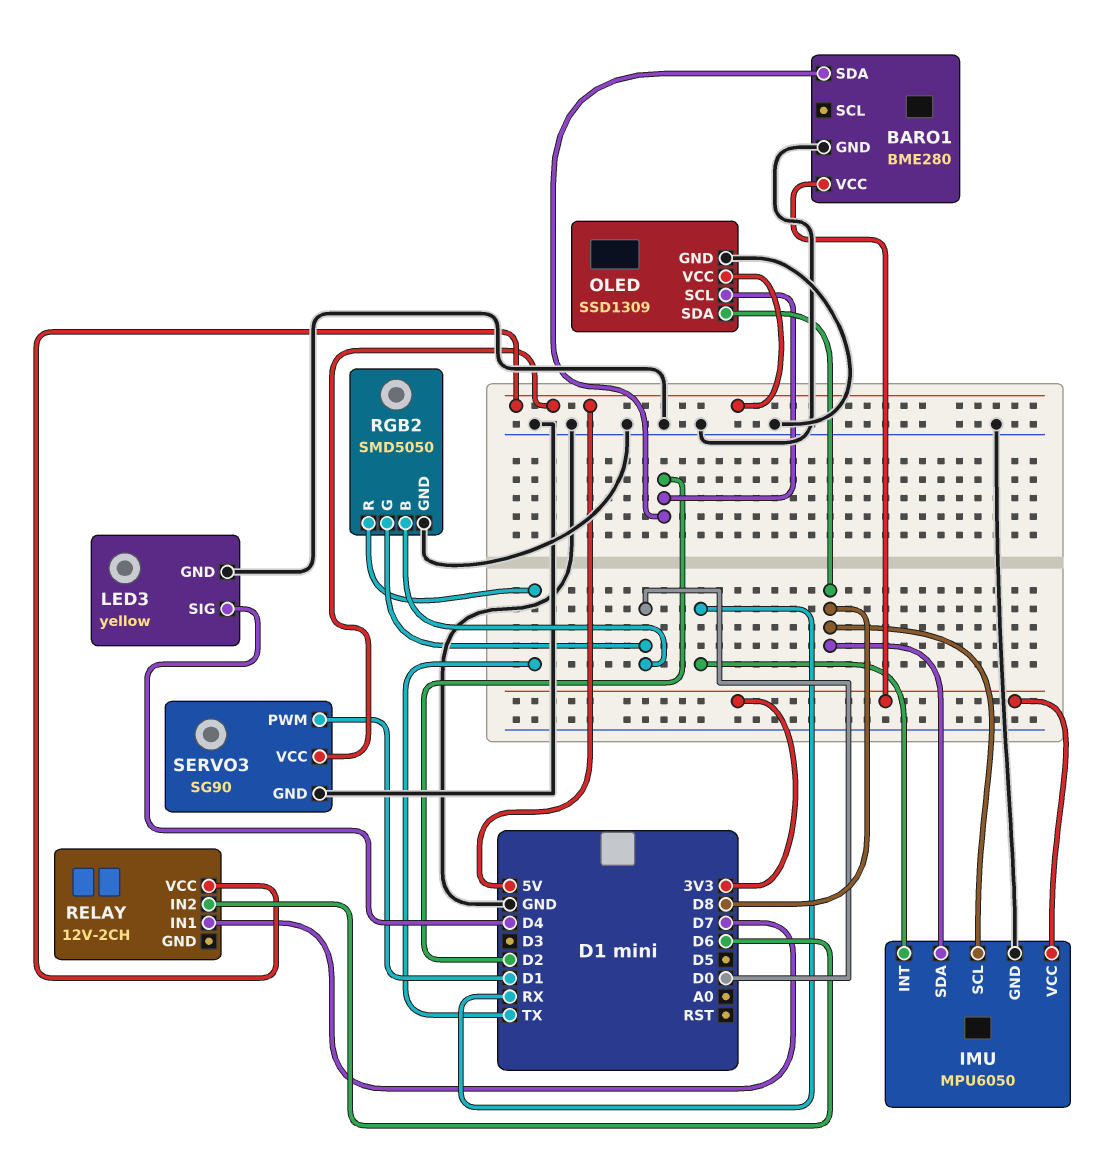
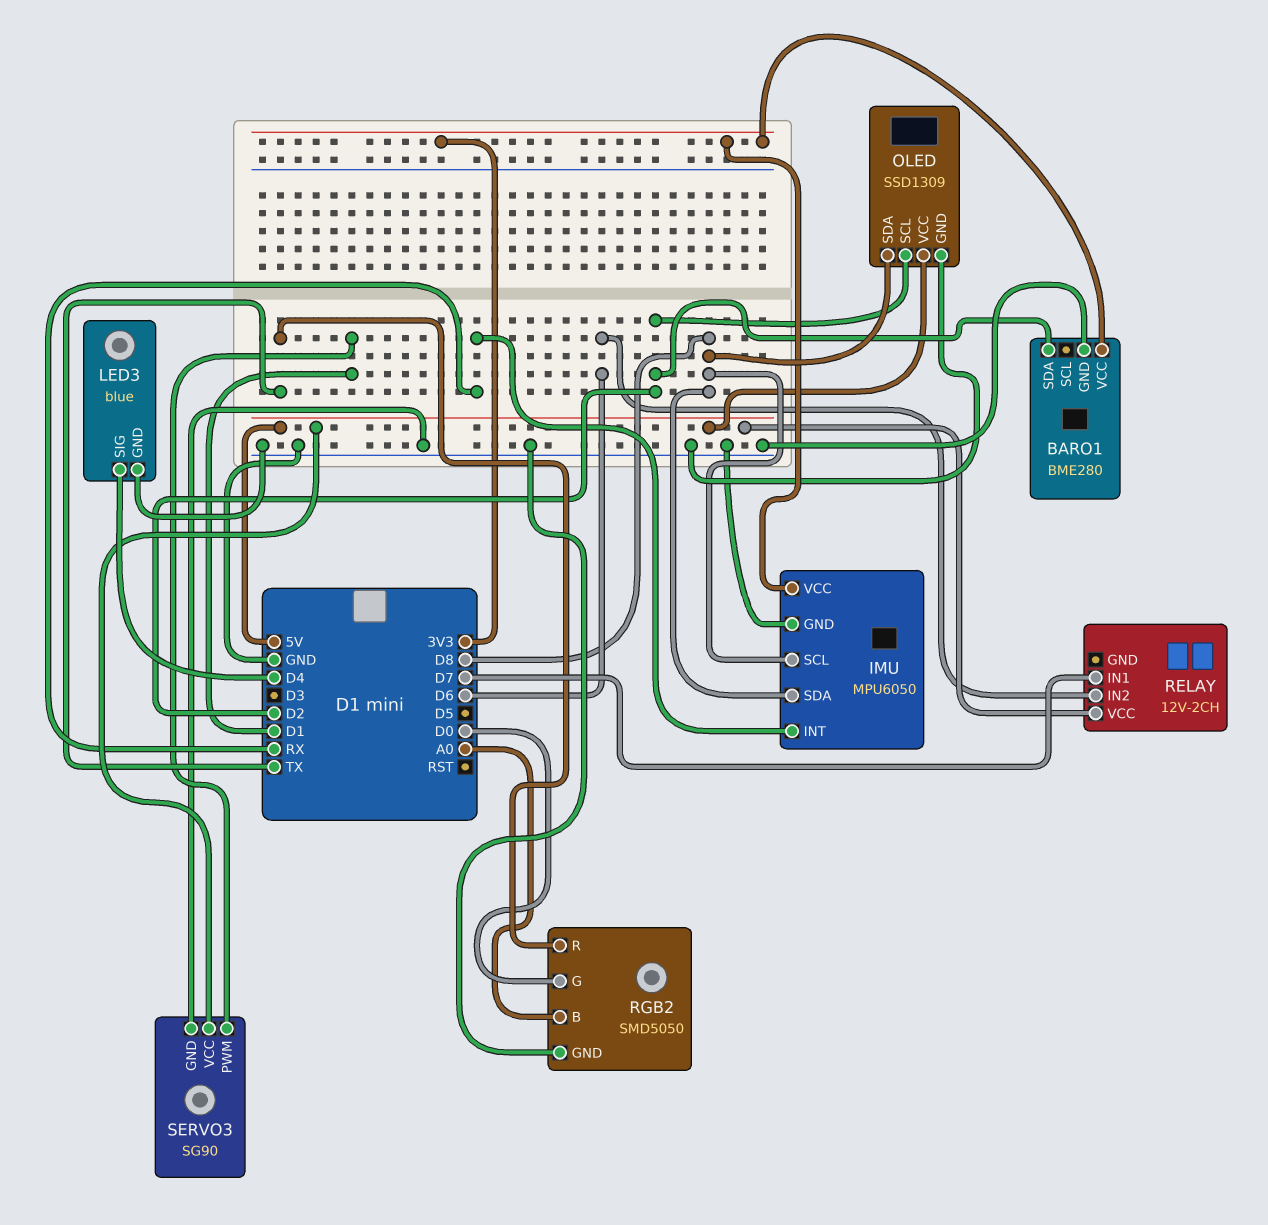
LED3: yellow -> blue
RGB2 pin B: D0 -> A0

